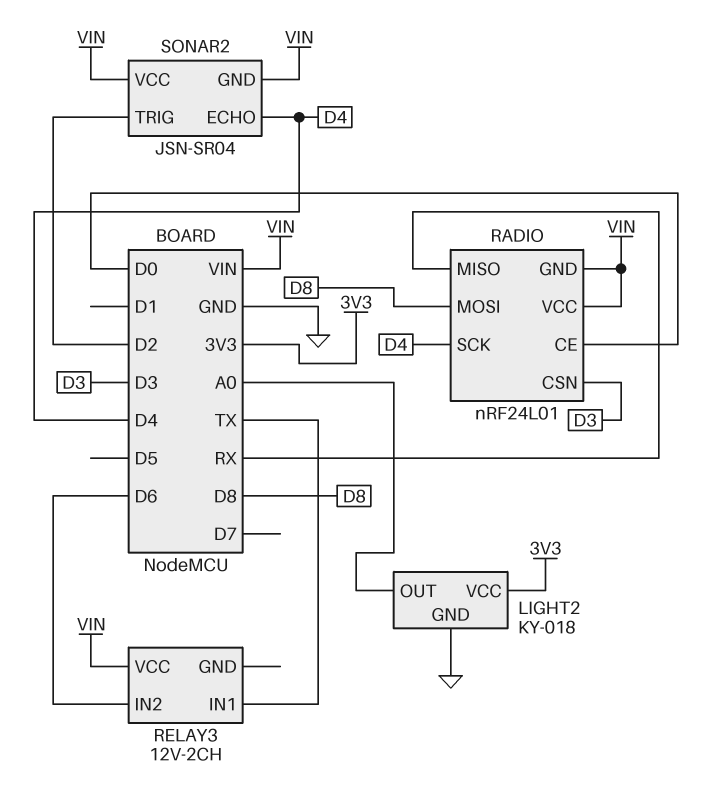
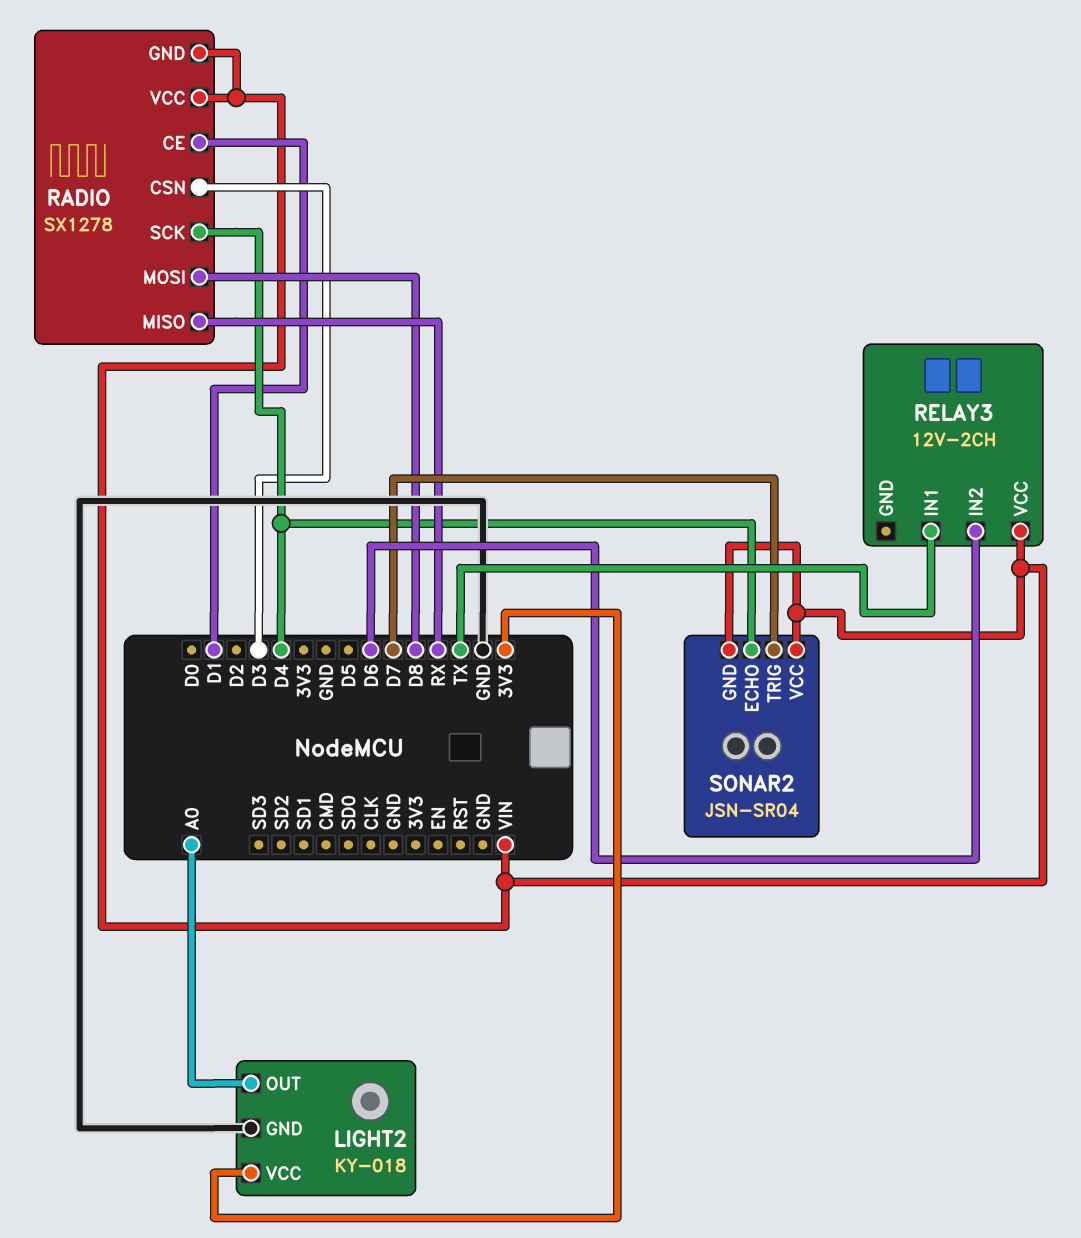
RADIO: nRF24L01 -> SX1278
RADIO pin CE: D0 -> D1
SONAR2 pin TRIG: D2 -> D7

